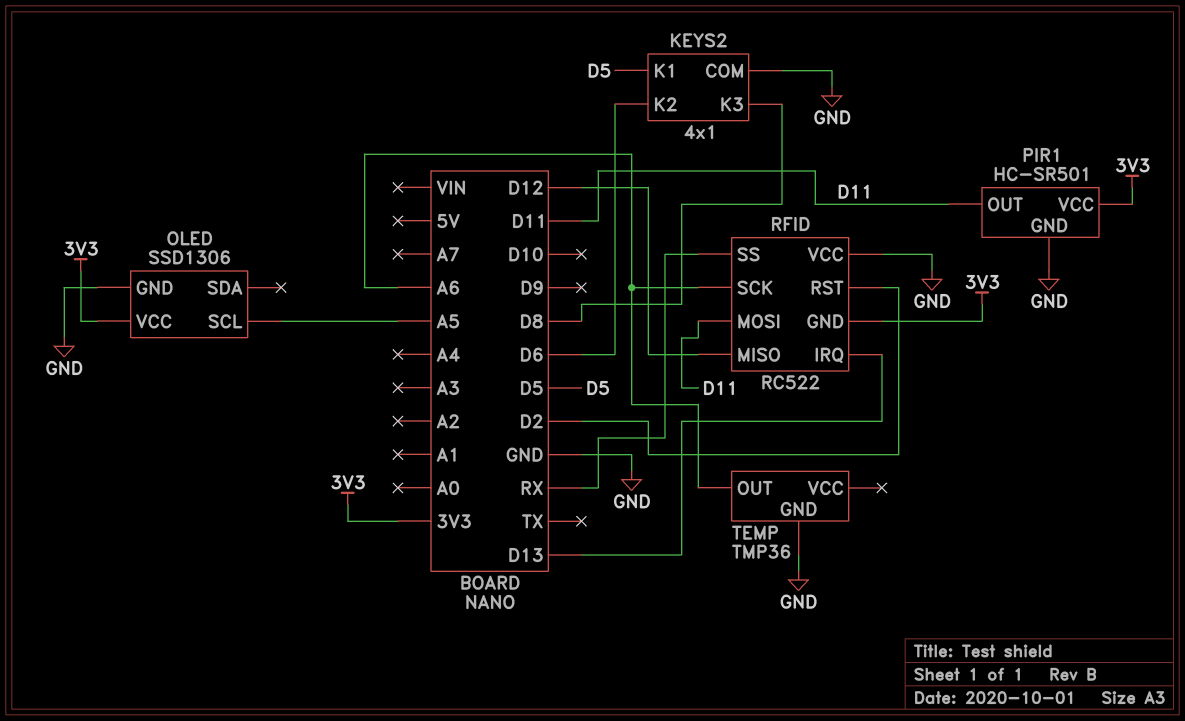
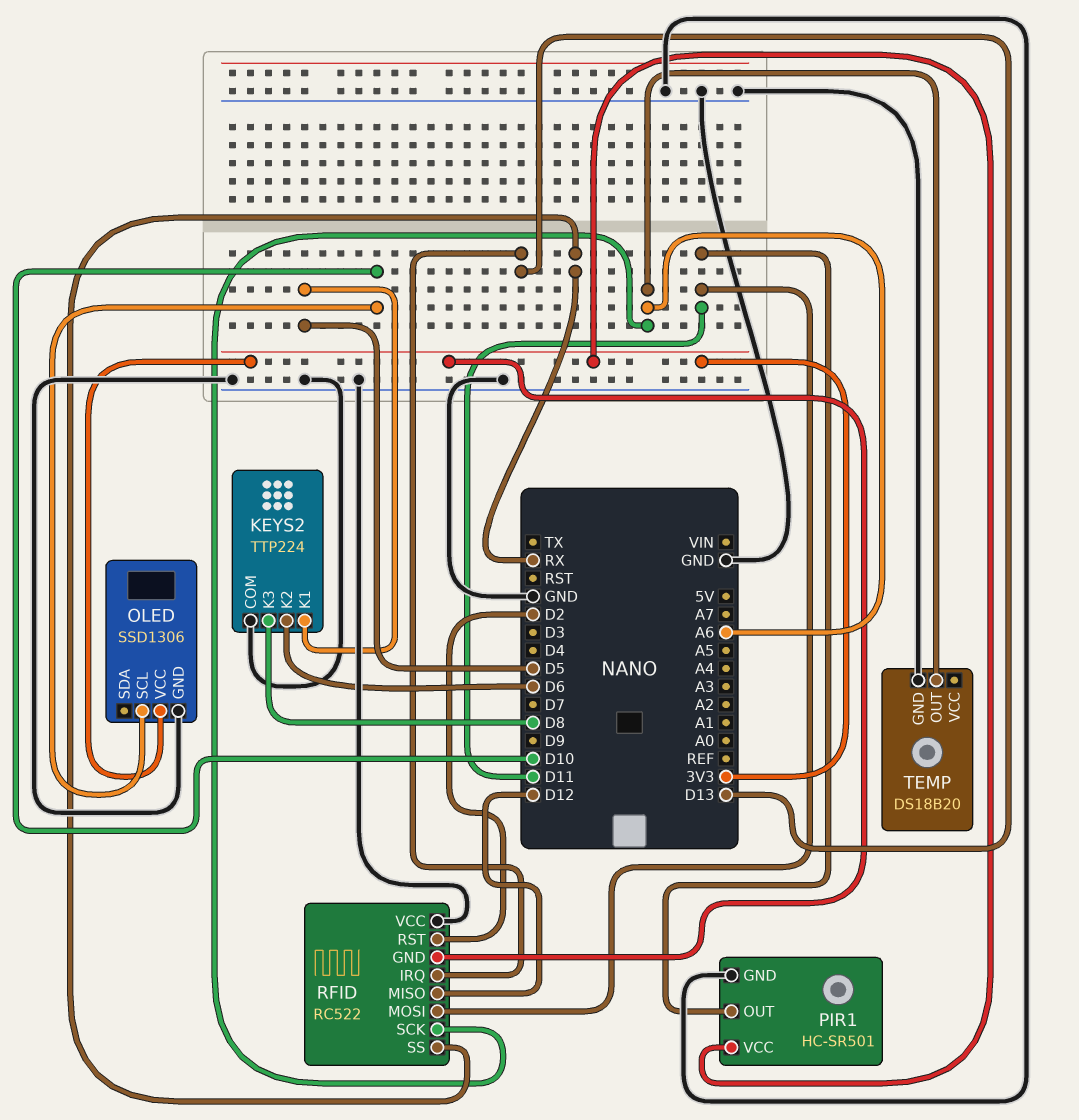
KEYS2: 4x1 -> TTP224
OLED pin SCL: A5 -> D10
TEMP: TMP36 -> DS18B20

